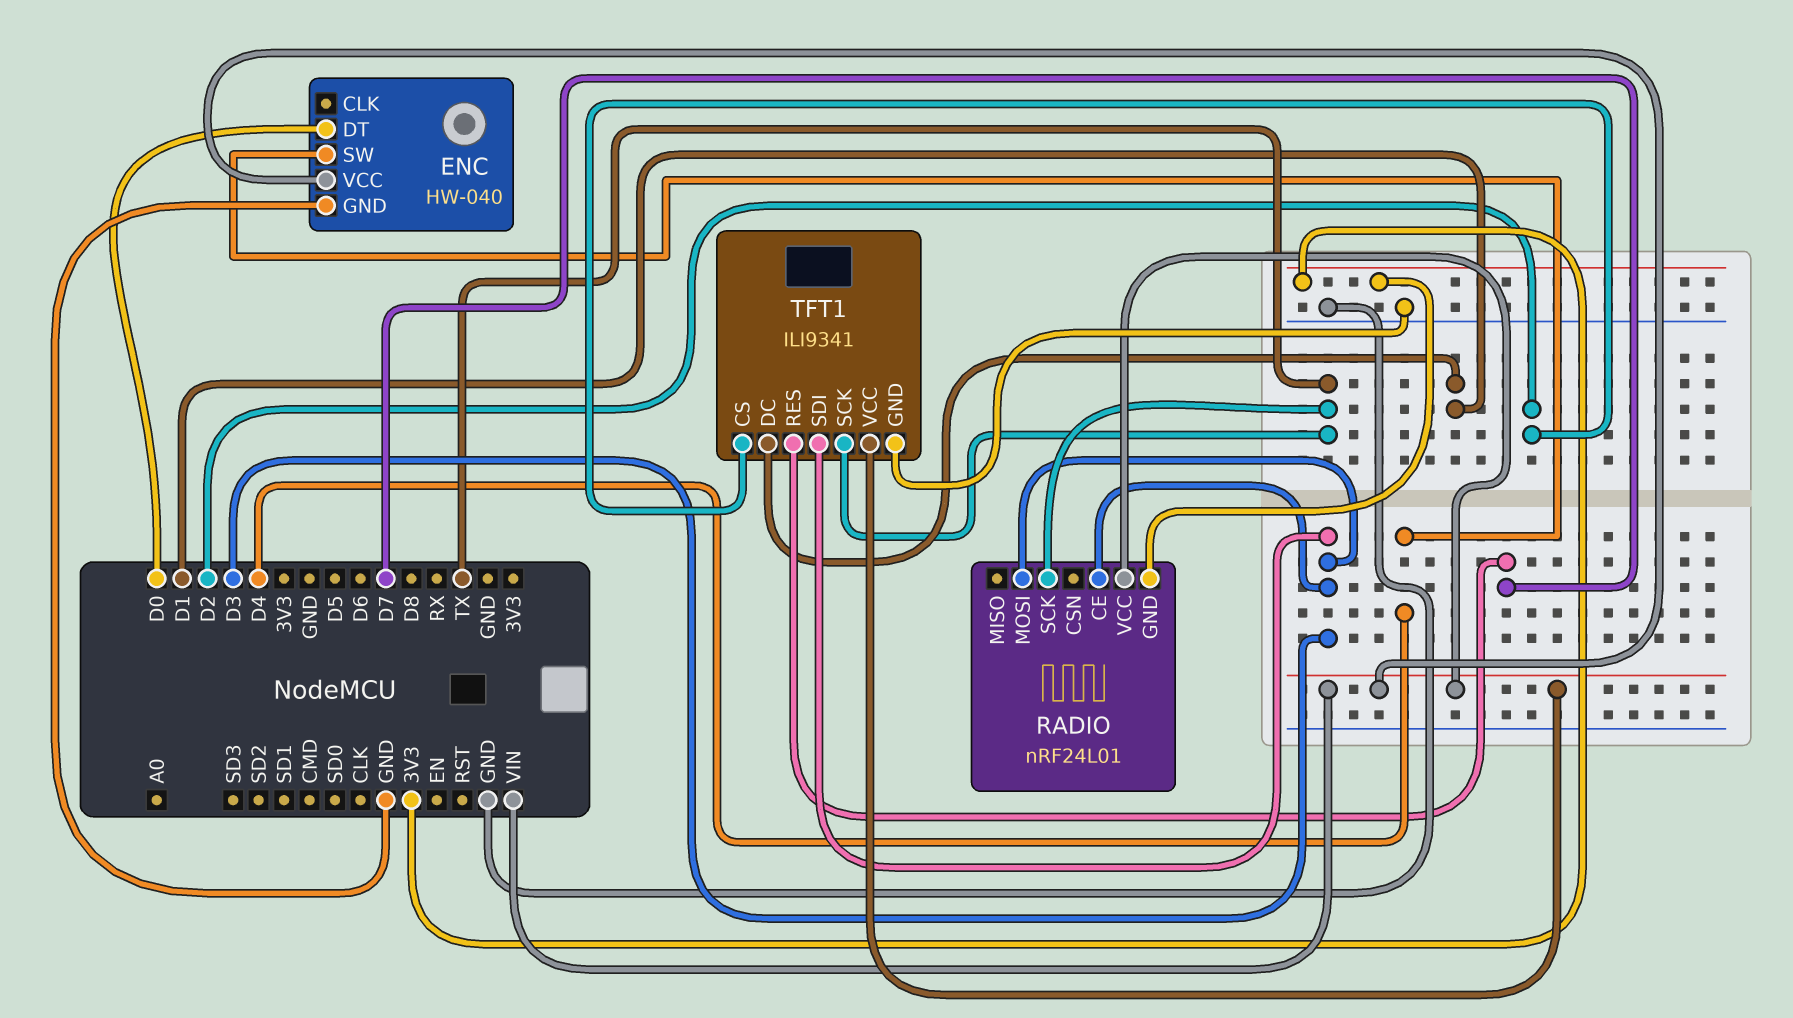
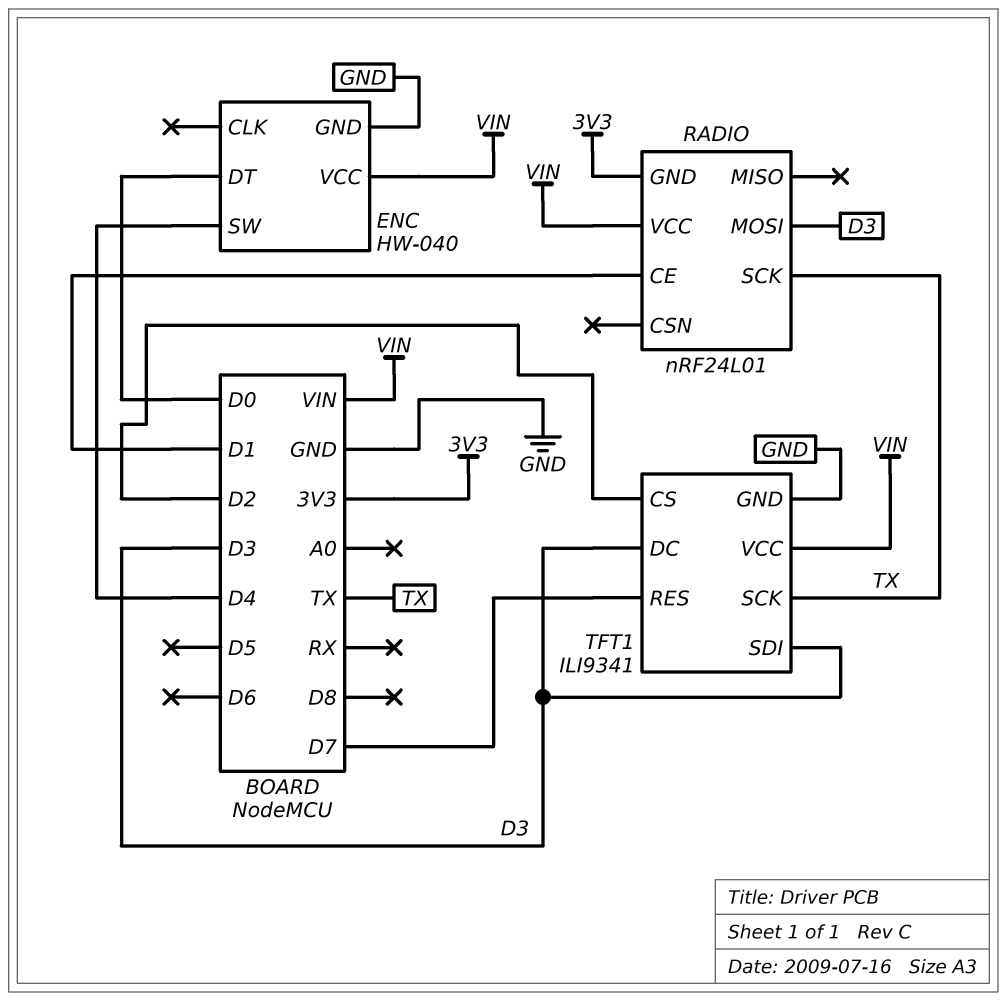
RADIO pin CE: D3 -> D1
TFT1 pin DC: D1 -> D3

